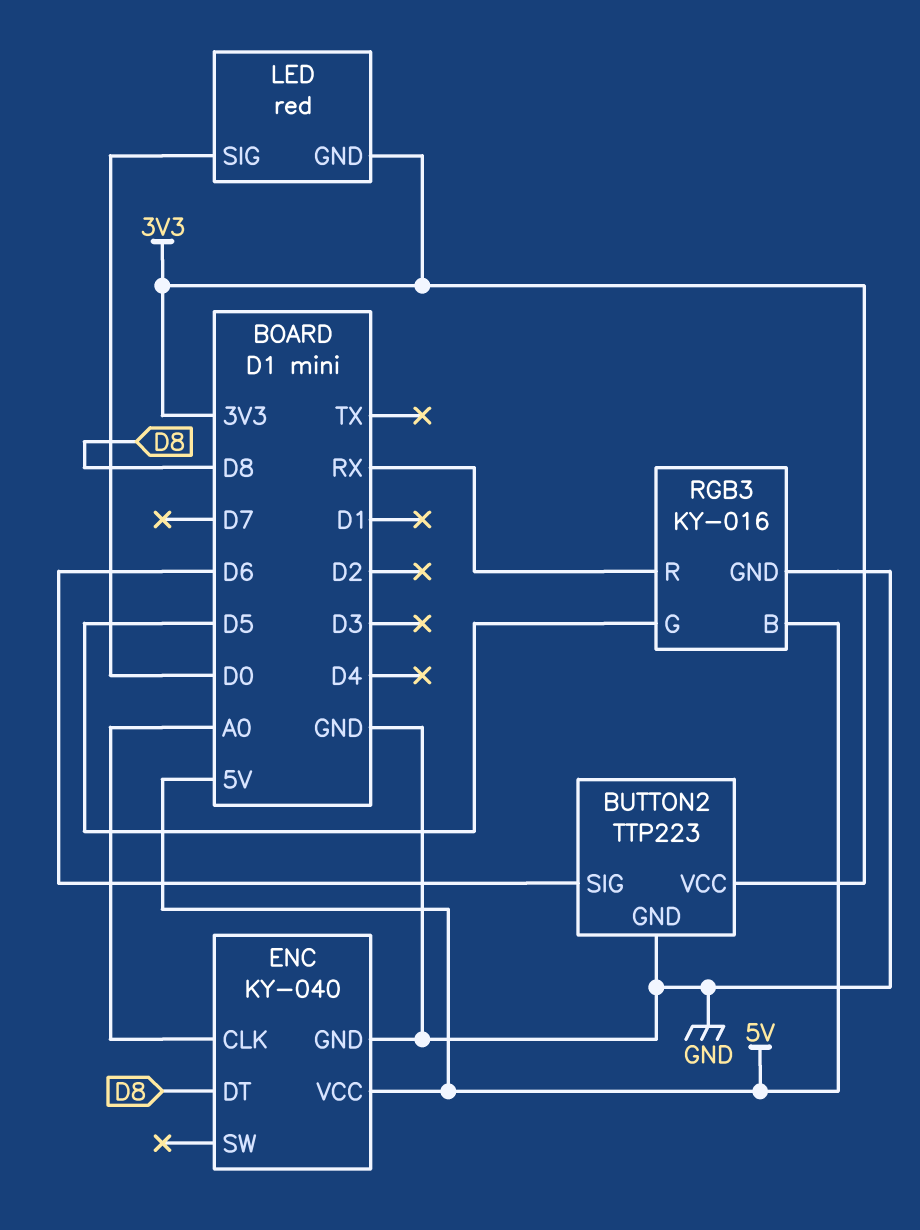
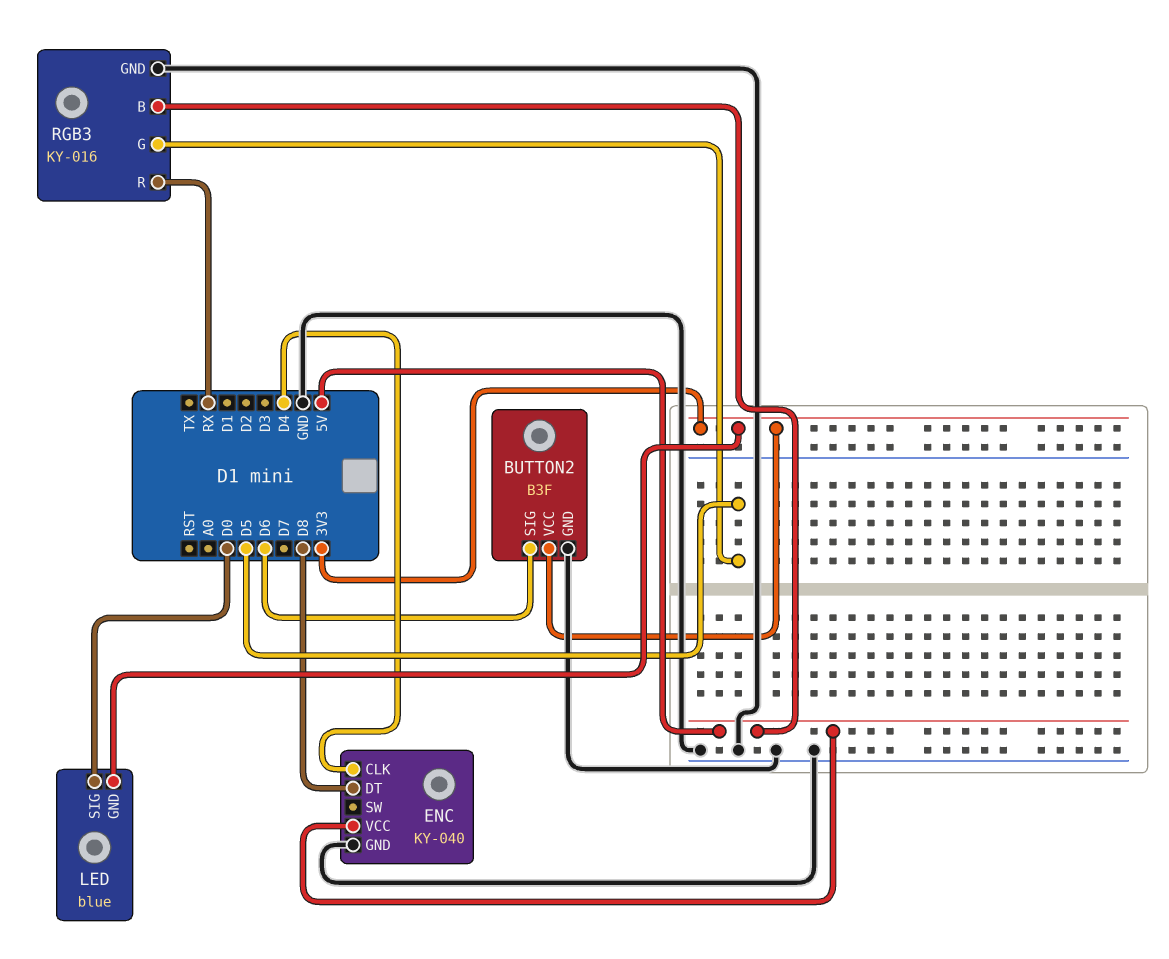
BUTTON2: TTP223 -> B3F
ENC pin CLK: A0 -> D4
LED: red -> blue

